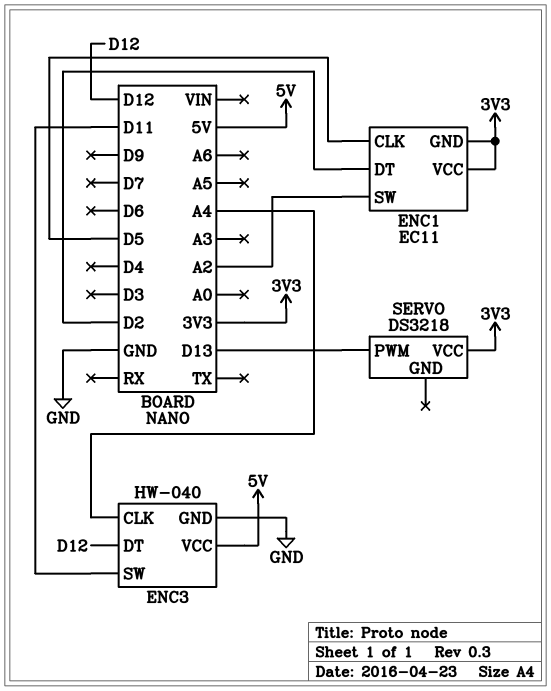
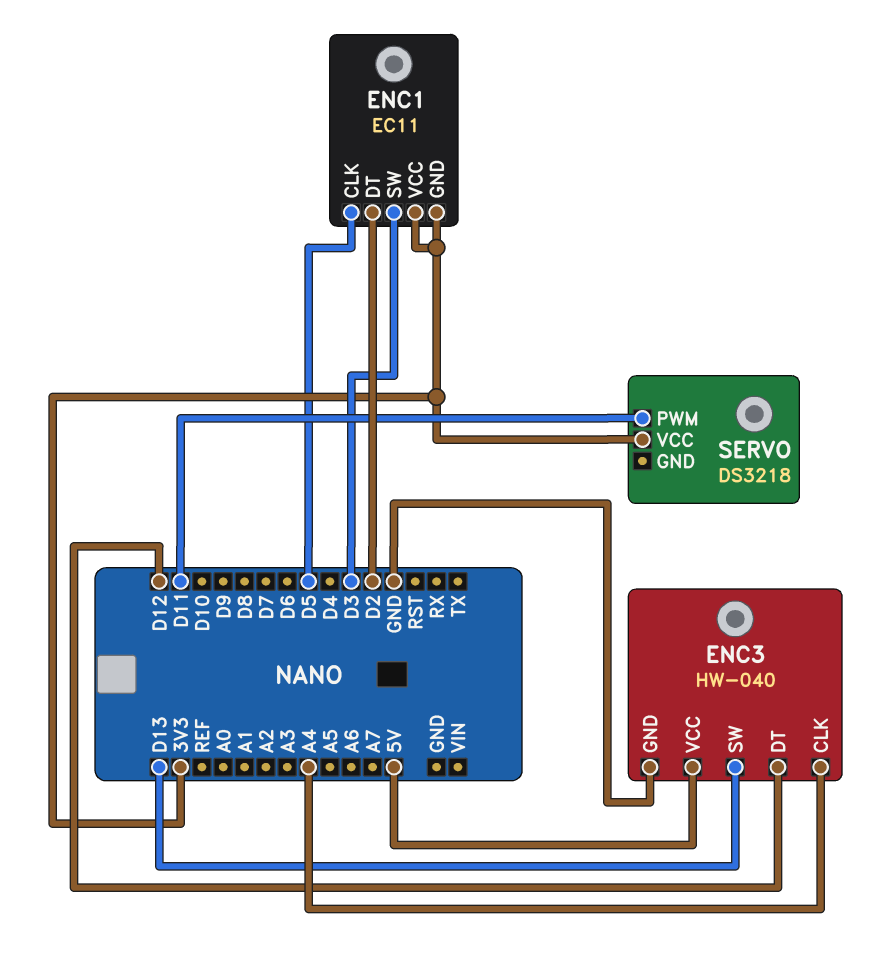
ENC1 pin SW: A2 -> D3
ENC3 pin SW: D11 -> D13
SERVO pin PWM: D13 -> D11

